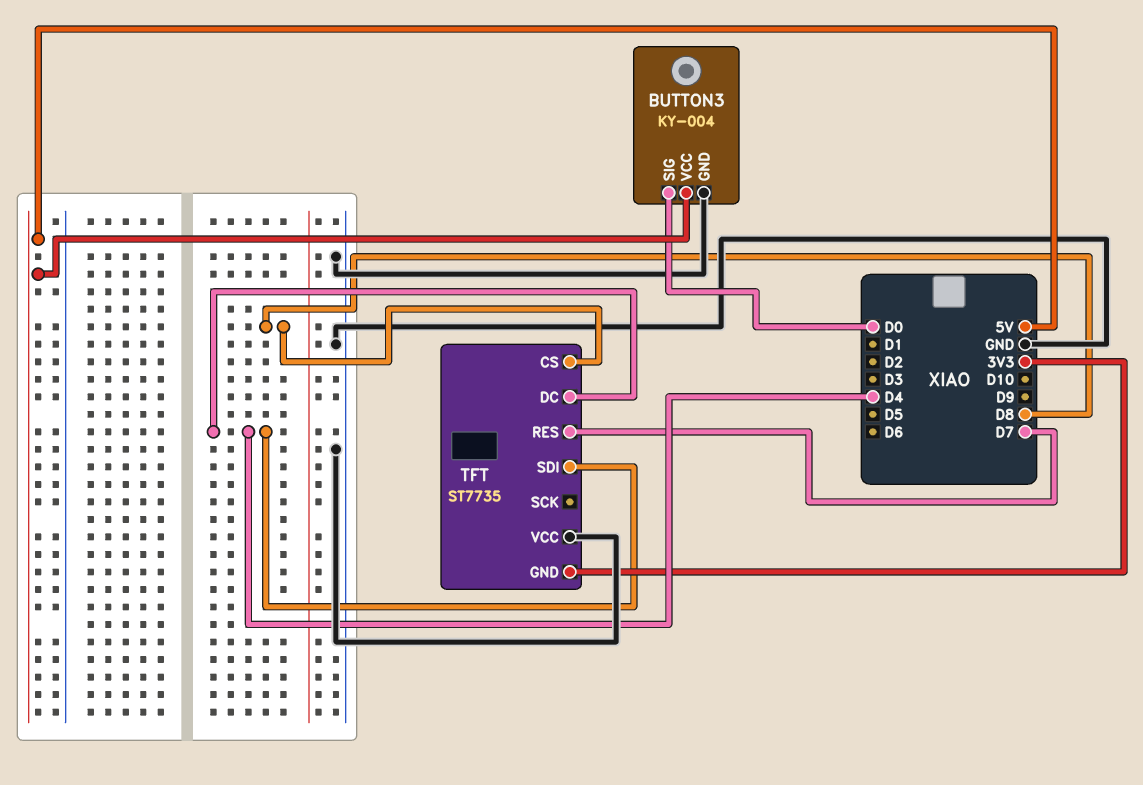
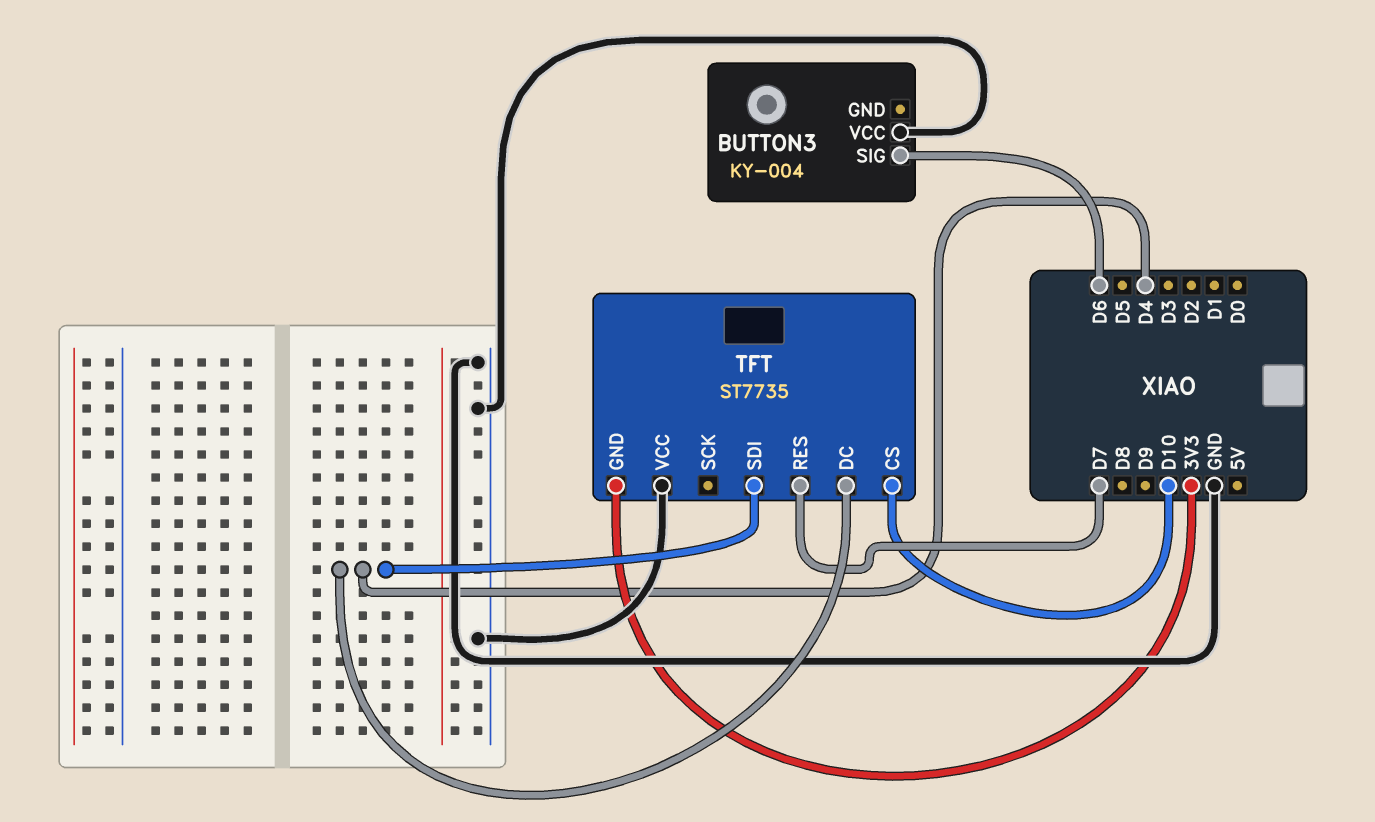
BUTTON3 pin GND: GND -> none
BUTTON3 pin SIG: D0 -> D6
BUTTON3 pin VCC: 5V -> GND
TFT pin CS: D8 -> D10

